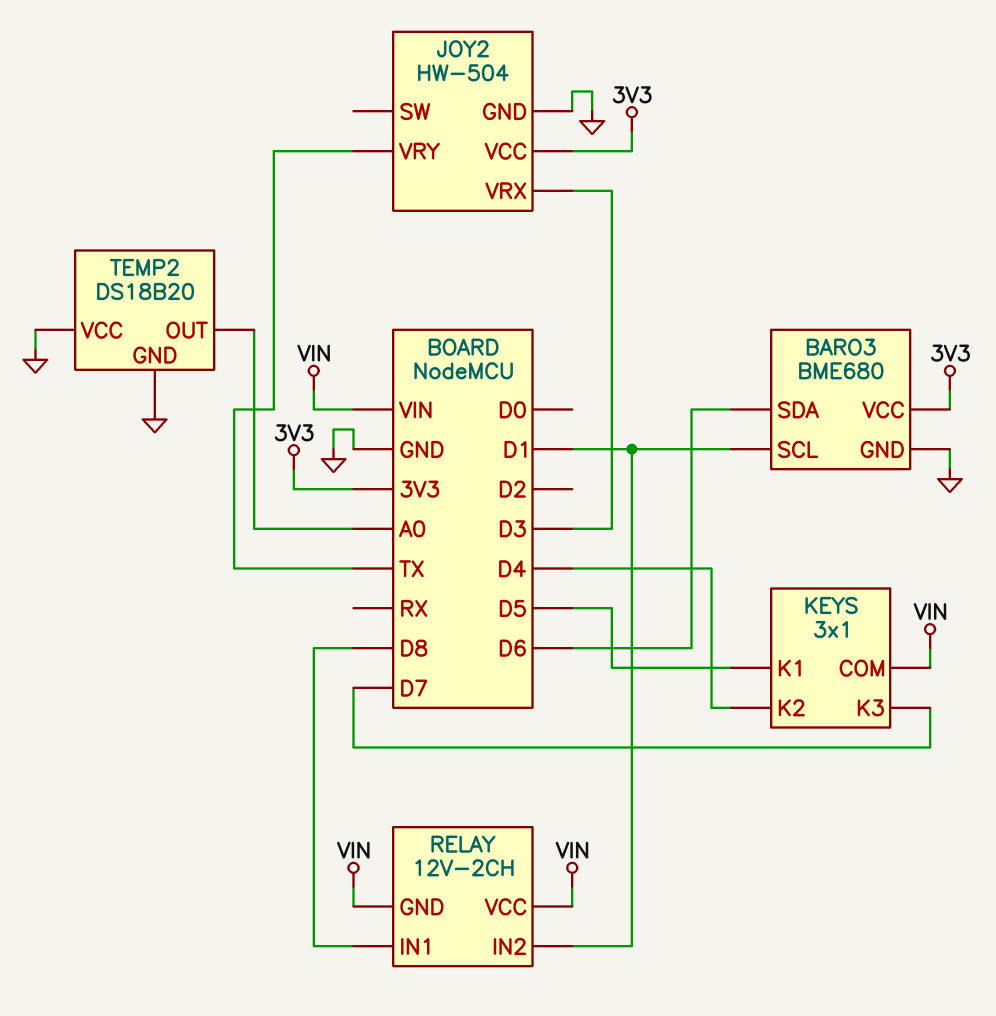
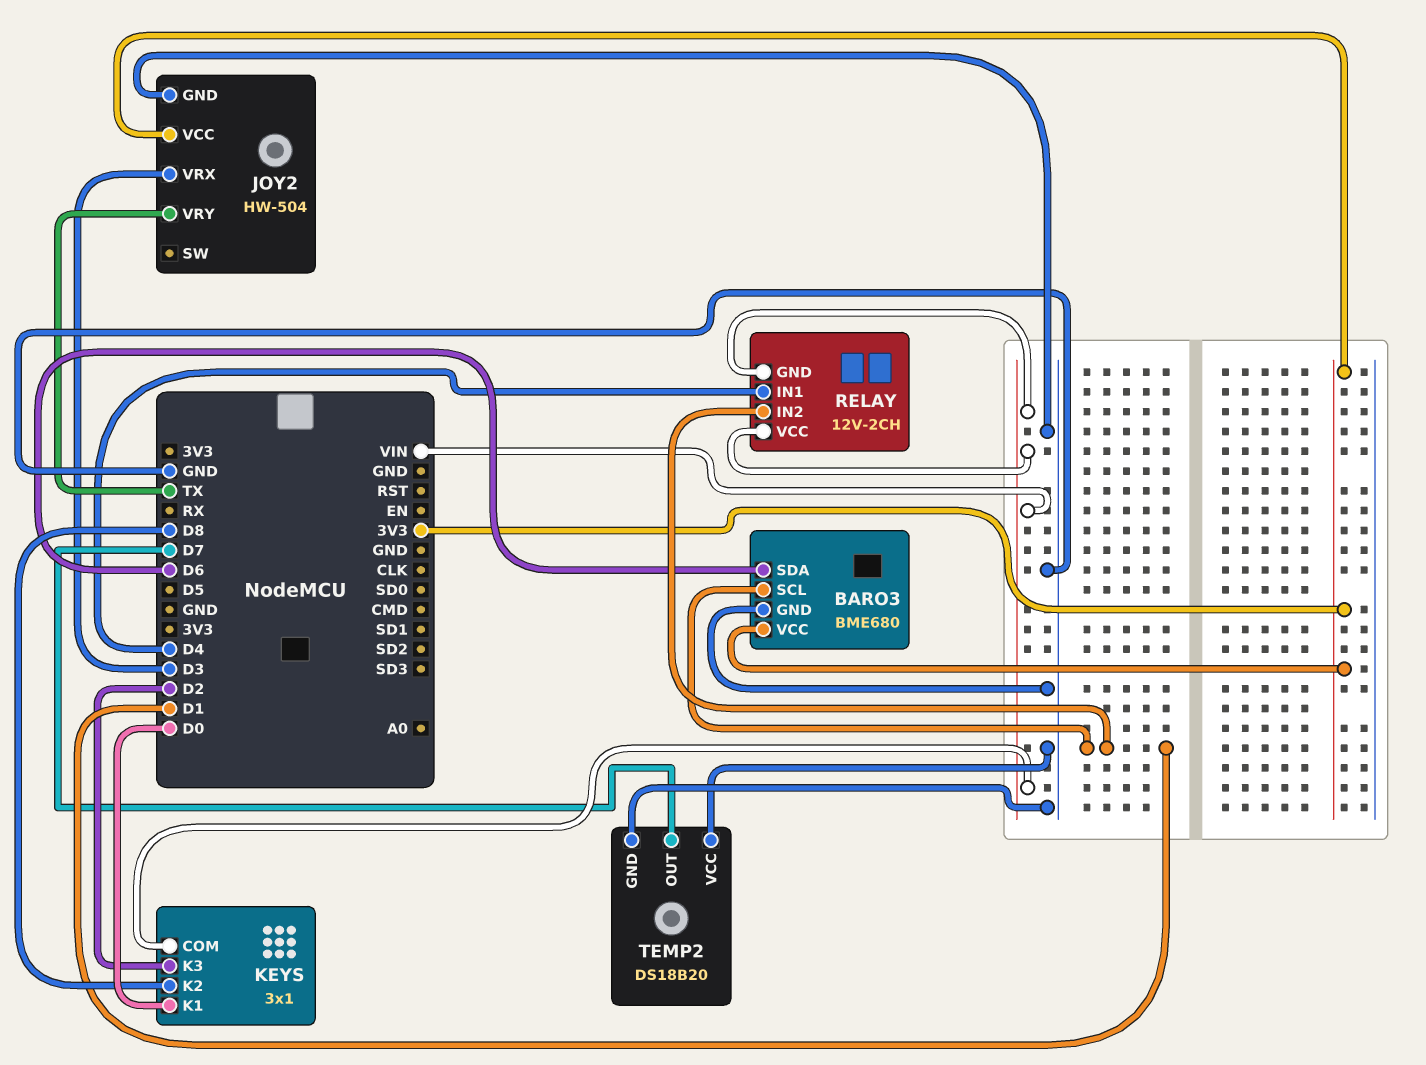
KEYS pin K1: D5 -> D0
KEYS pin K2: D4 -> D8
KEYS pin K3: D7 -> D2
RELAY pin IN1: D8 -> D4
TEMP2 pin OUT: A0 -> D7

